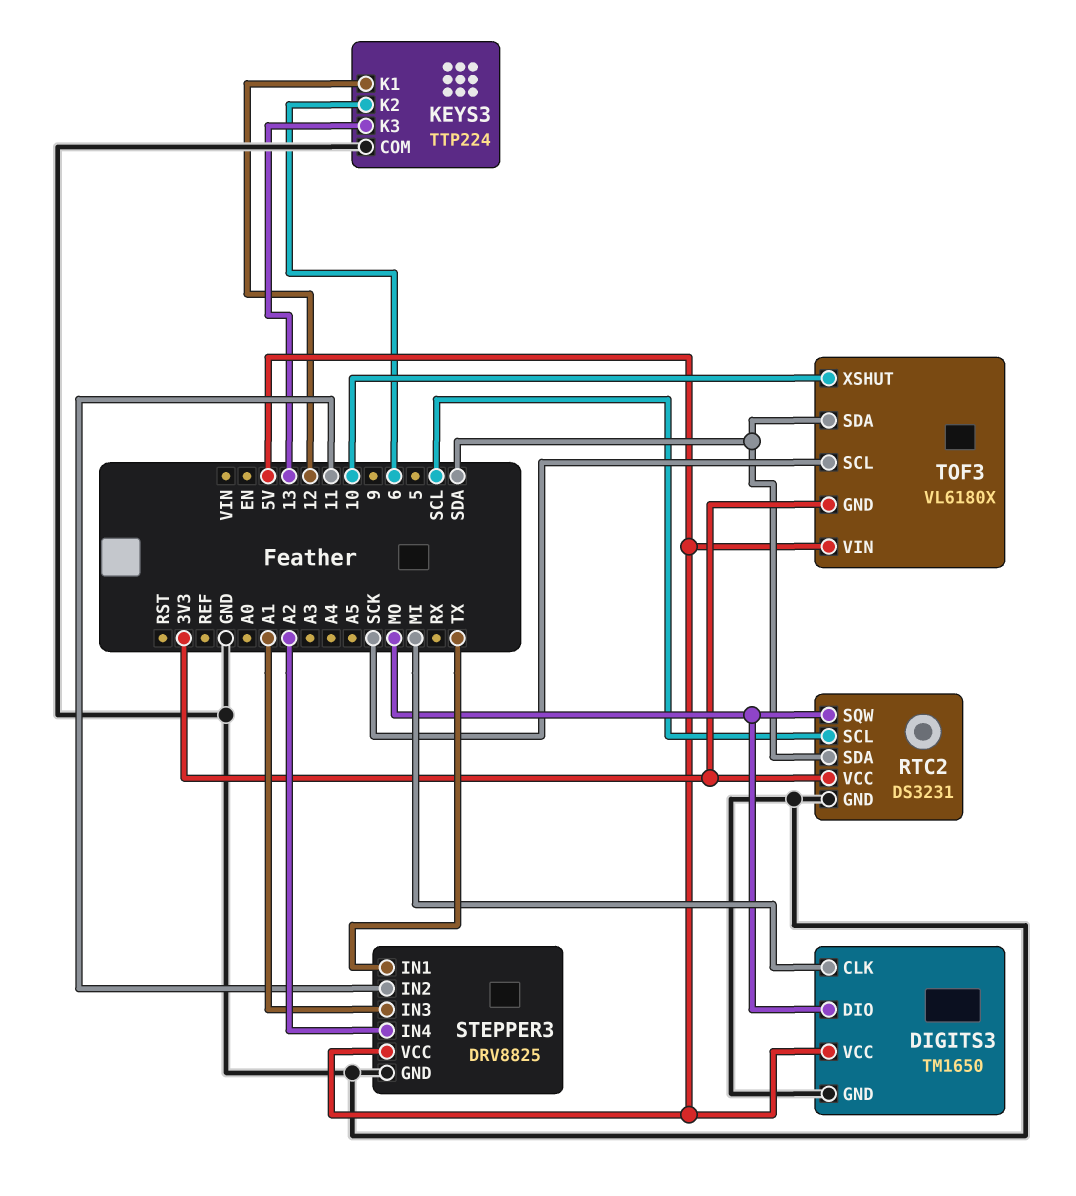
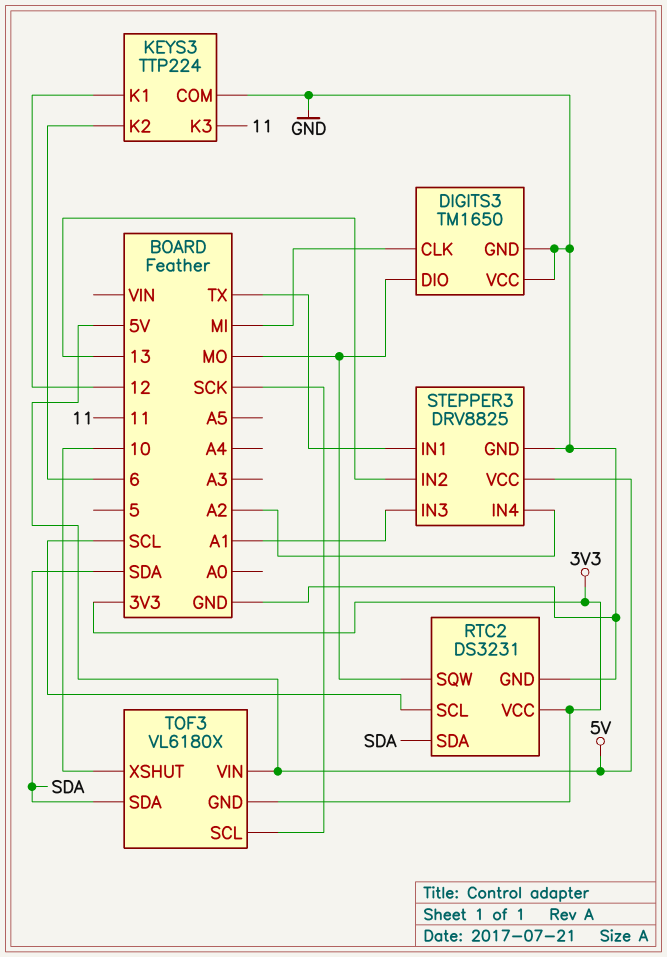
DIGITS3 pin VCC: 5V -> GND
KEYS3 pin K3: 13 -> 11
STEPPER3 pin IN2: 11 -> 13

